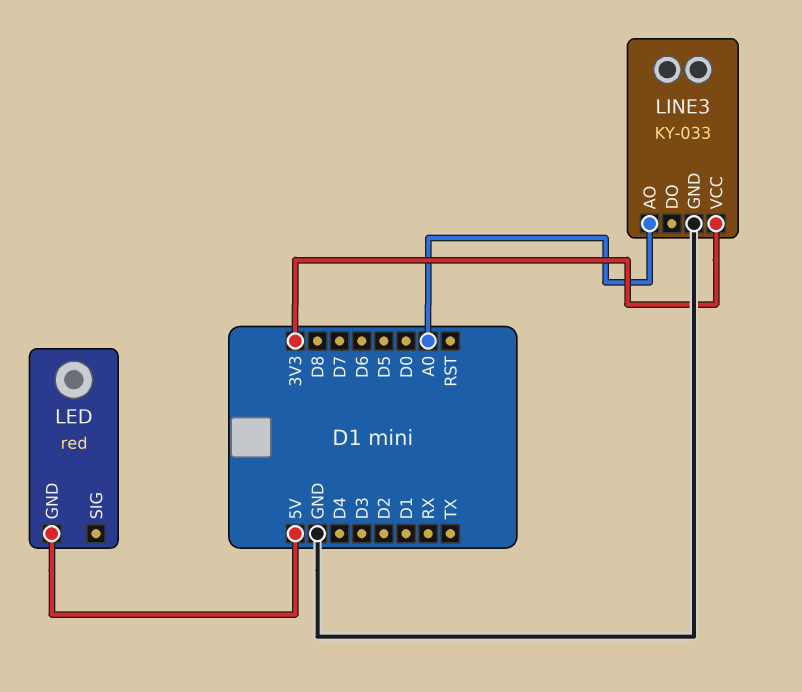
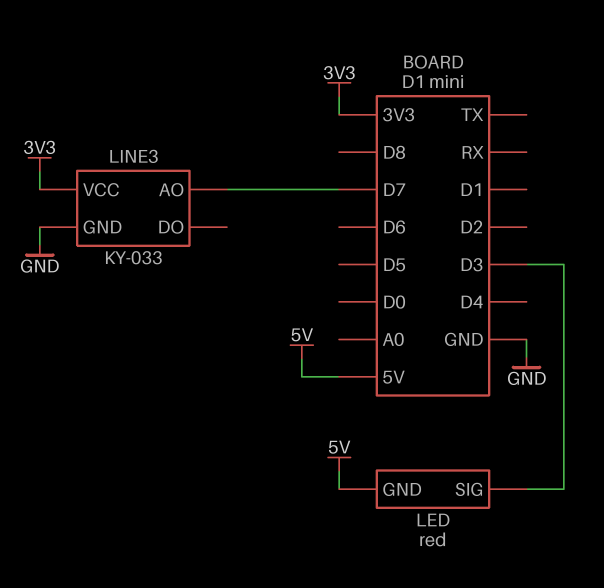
LED pin SIG: none -> D3
LINE3 pin AO: A0 -> D7

